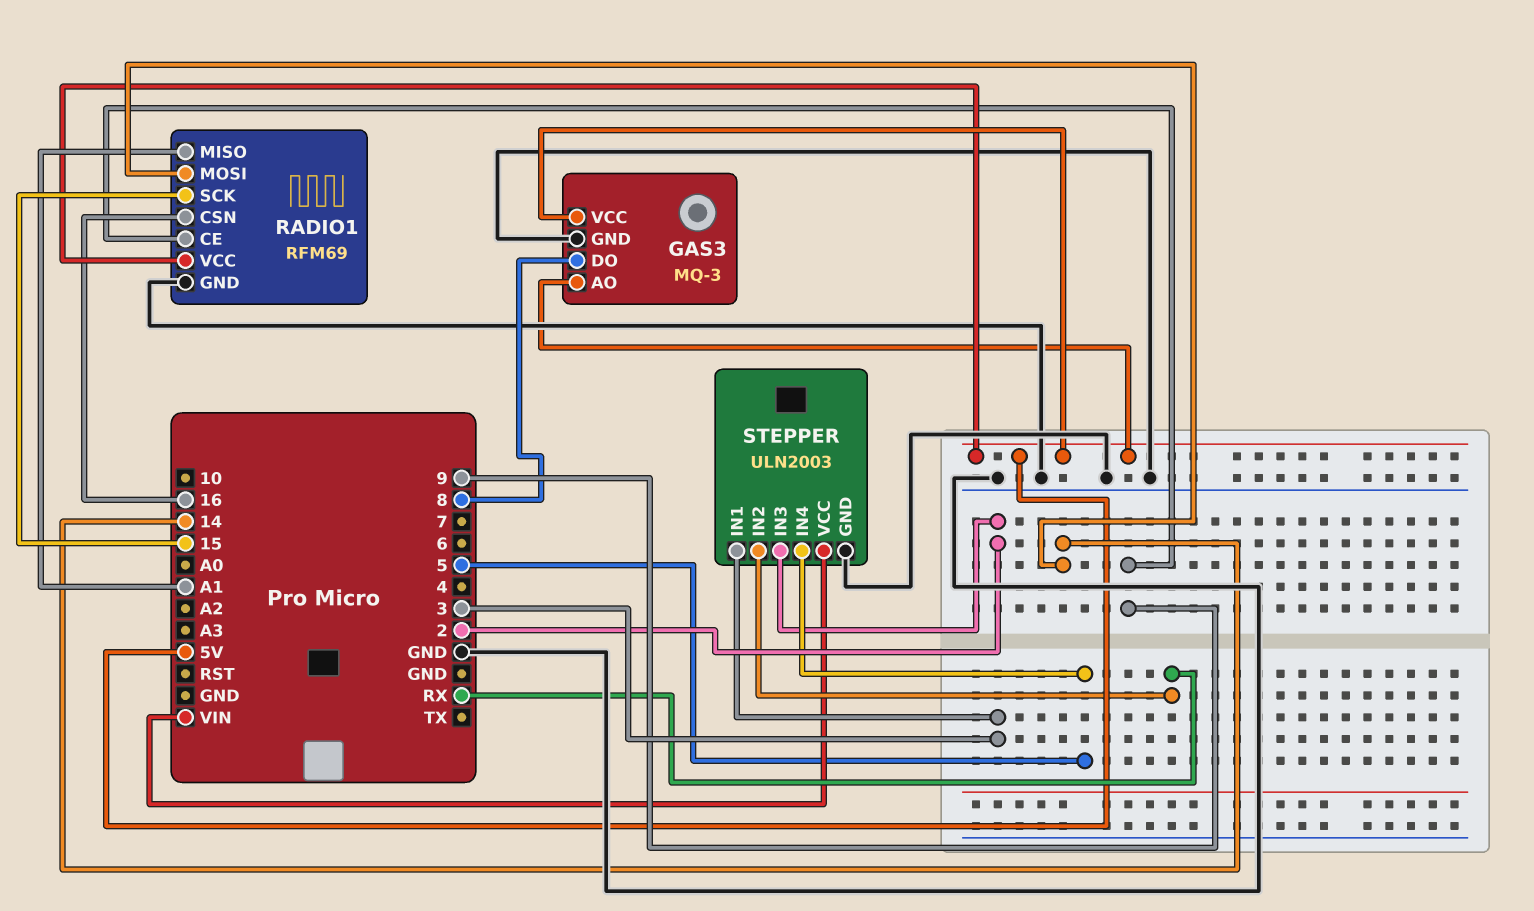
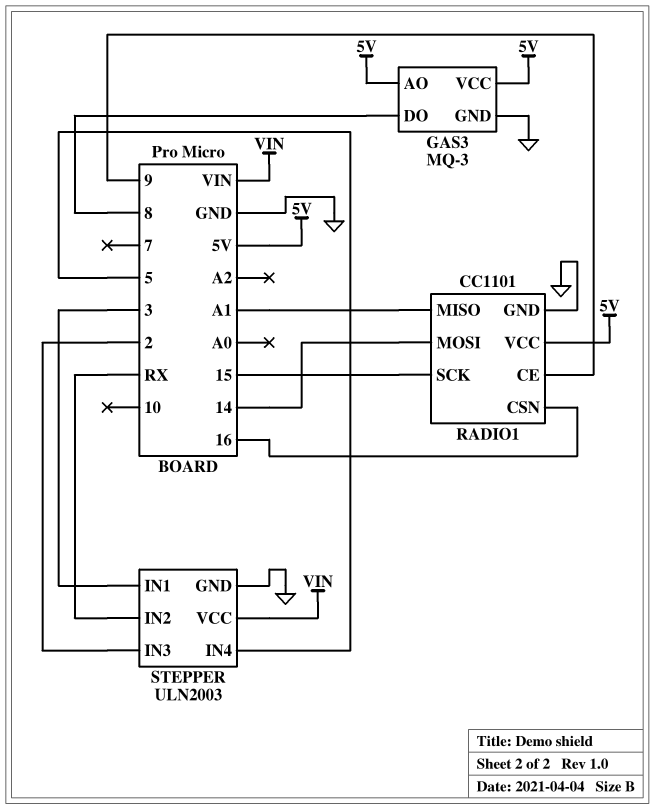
RADIO1: RFM69 -> CC1101

